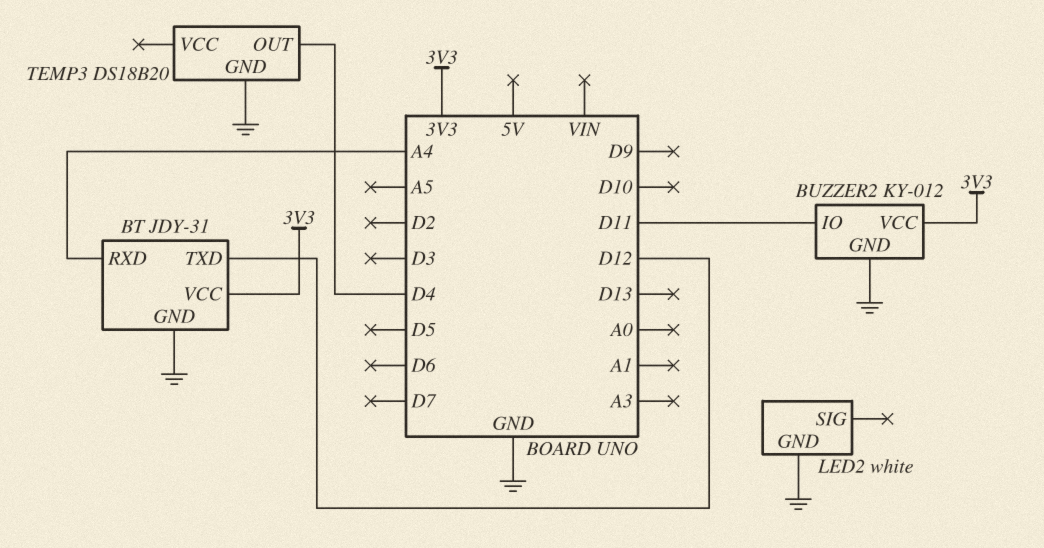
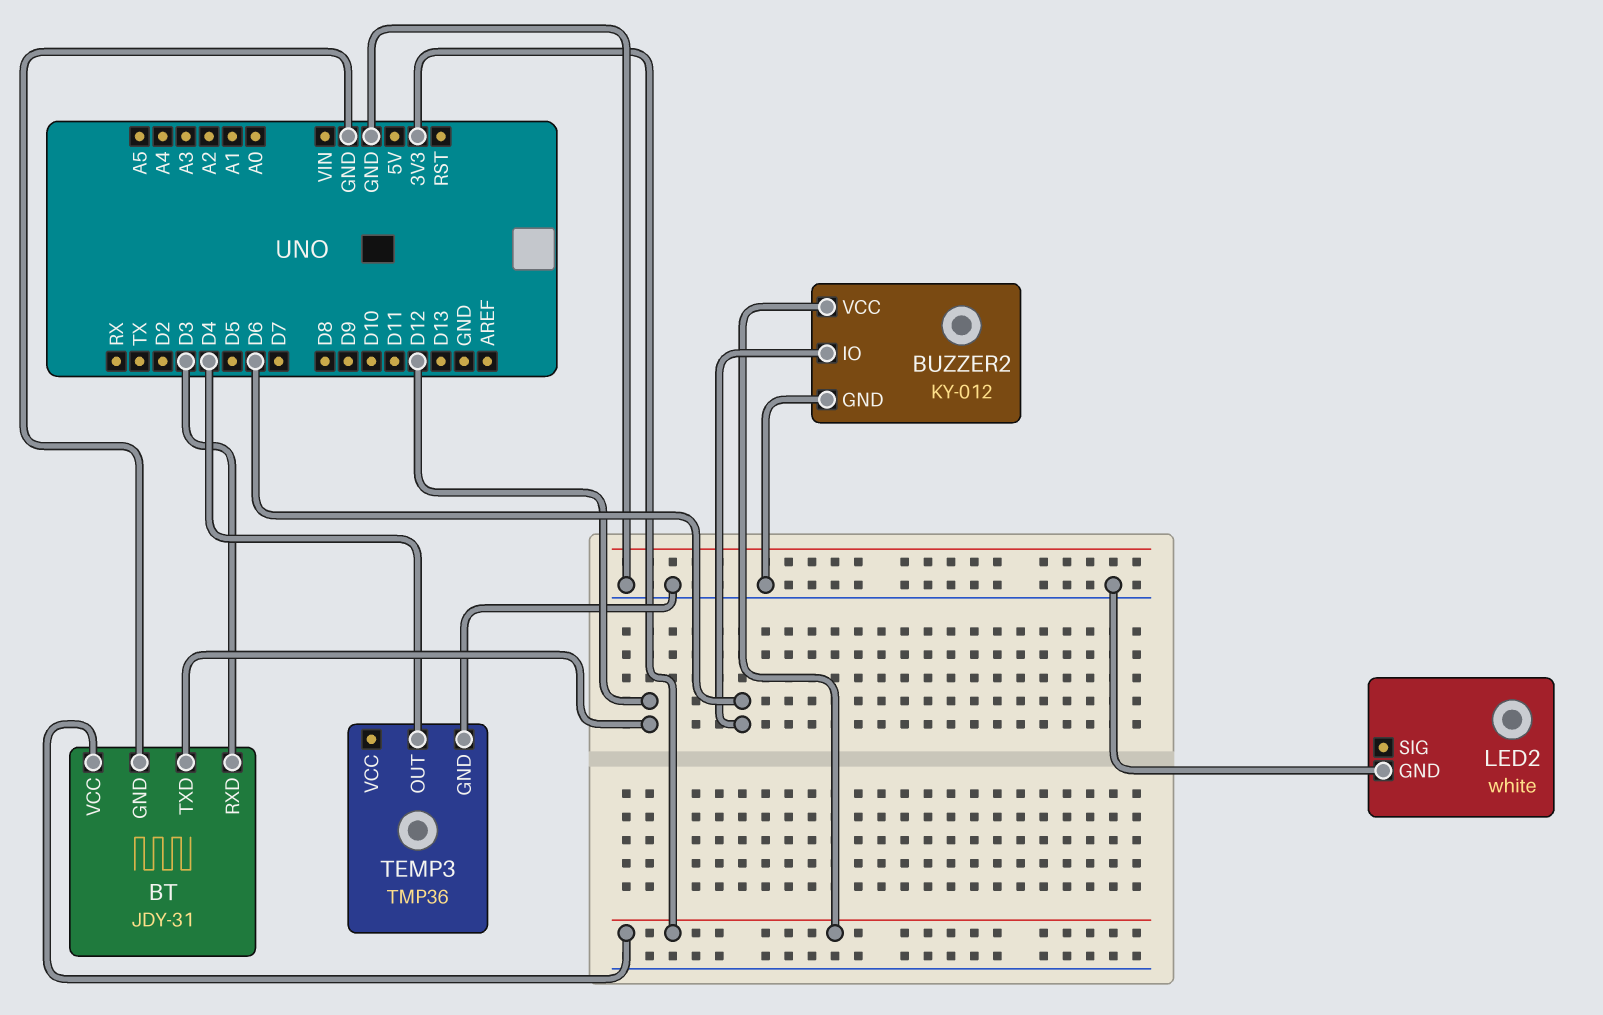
BT pin RXD: A4 -> D3
BUZZER2 pin IO: D11 -> D6
TEMP3: DS18B20 -> TMP36

